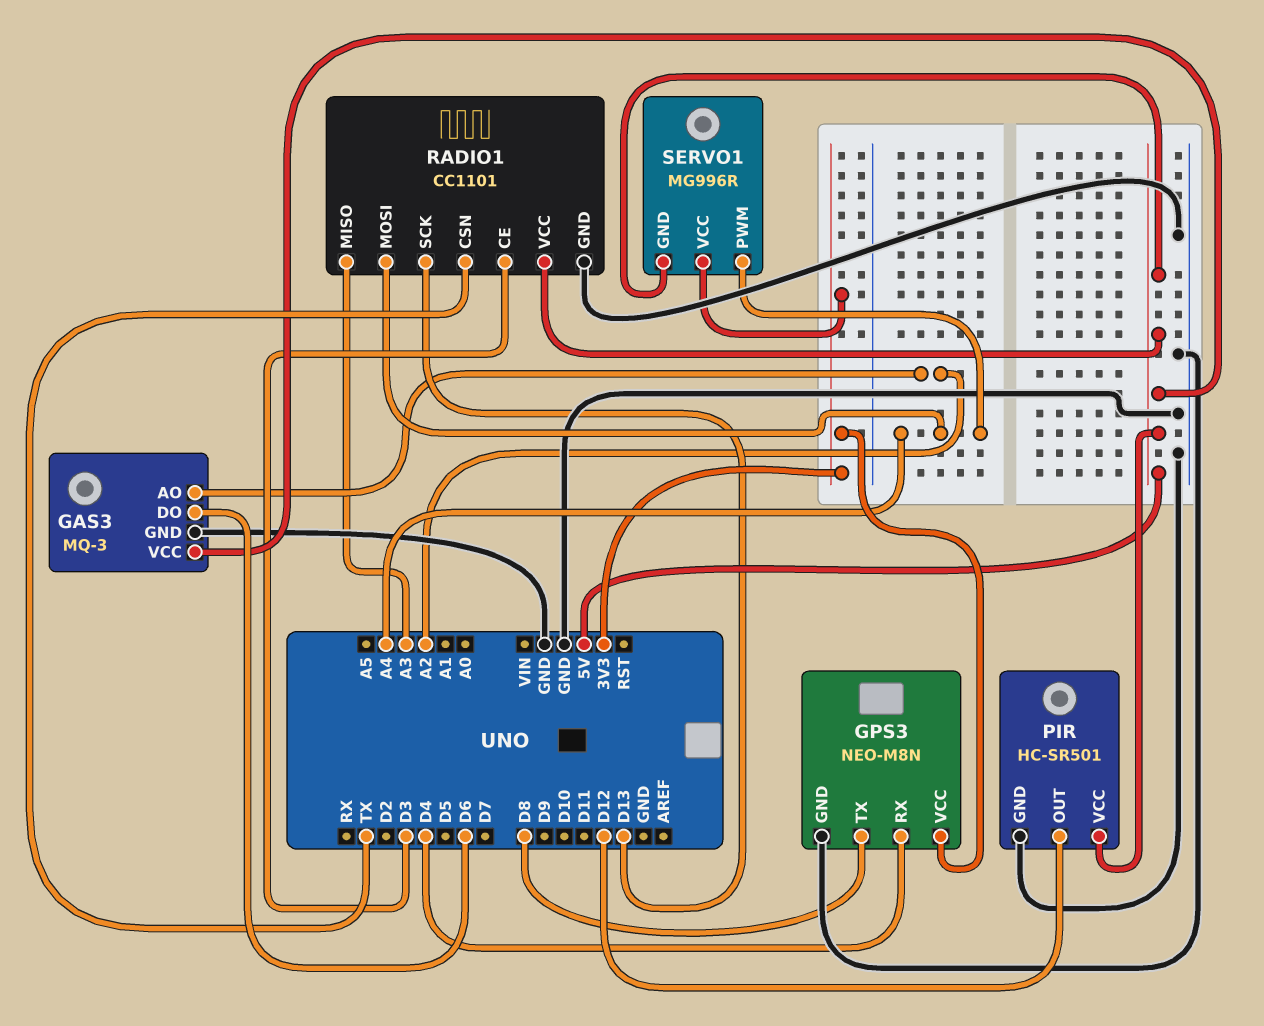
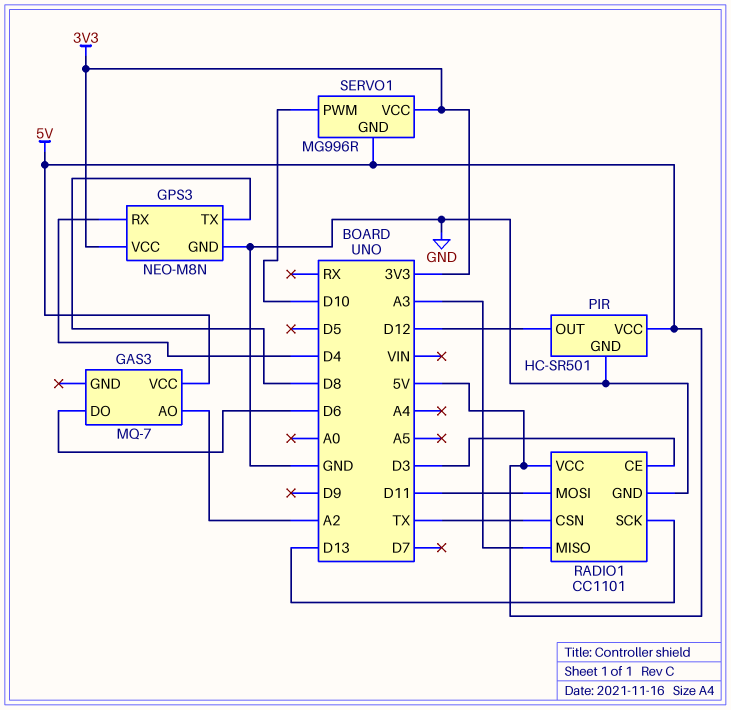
GAS3: MQ-3 -> MQ-7
GAS3 pin GND: GND -> none
RADIO1 pin MOSI: A4 -> D11
SERVO1 pin PWM: A4 -> D10

